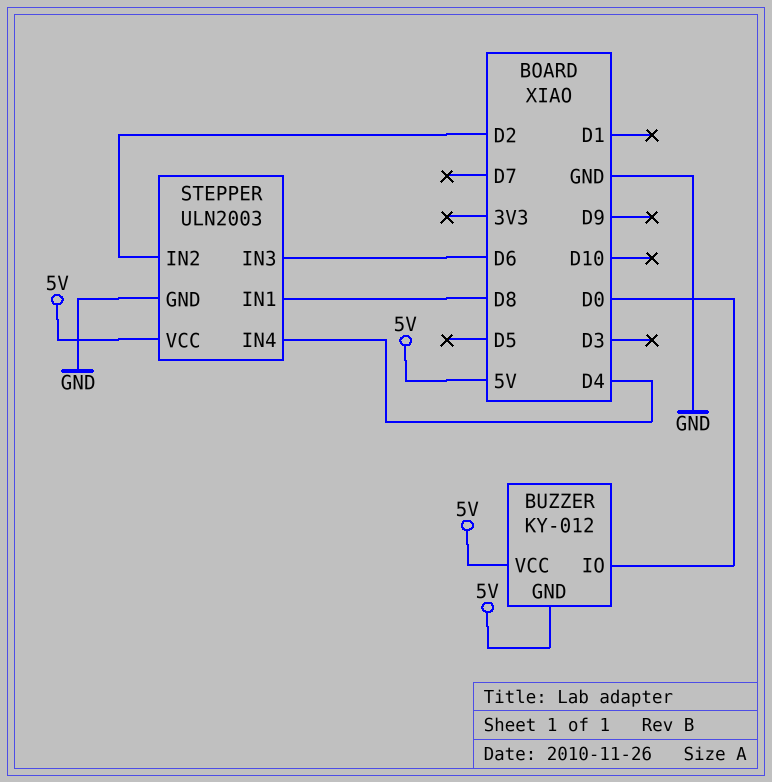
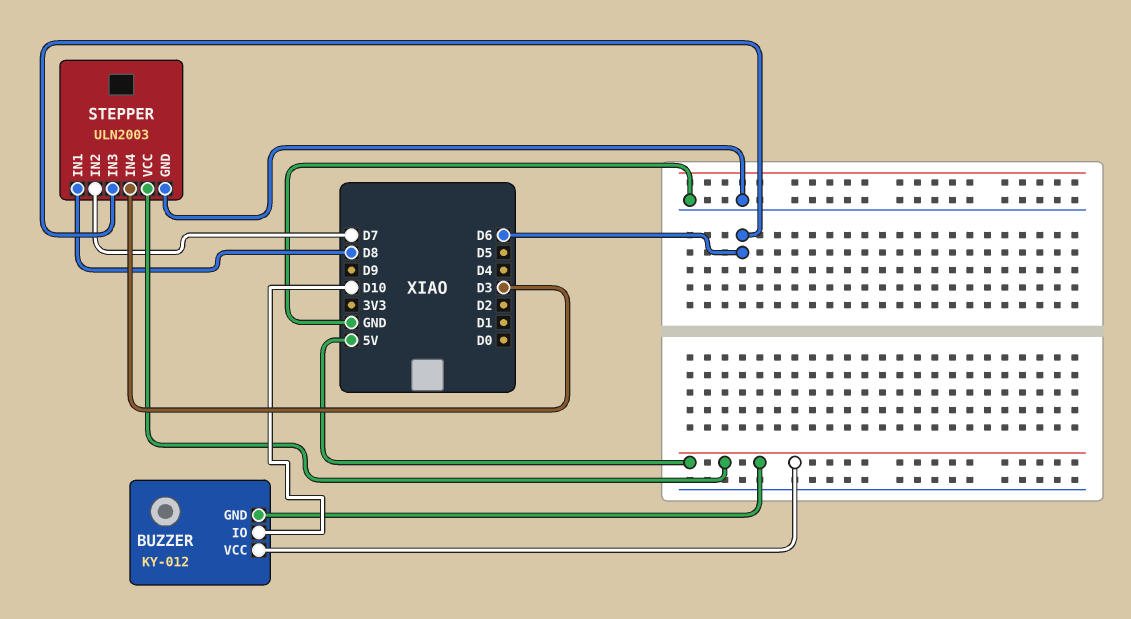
BUZZER pin IO: D0 -> D10
STEPPER pin IN2: D2 -> D7
STEPPER pin IN4: D4 -> D3

